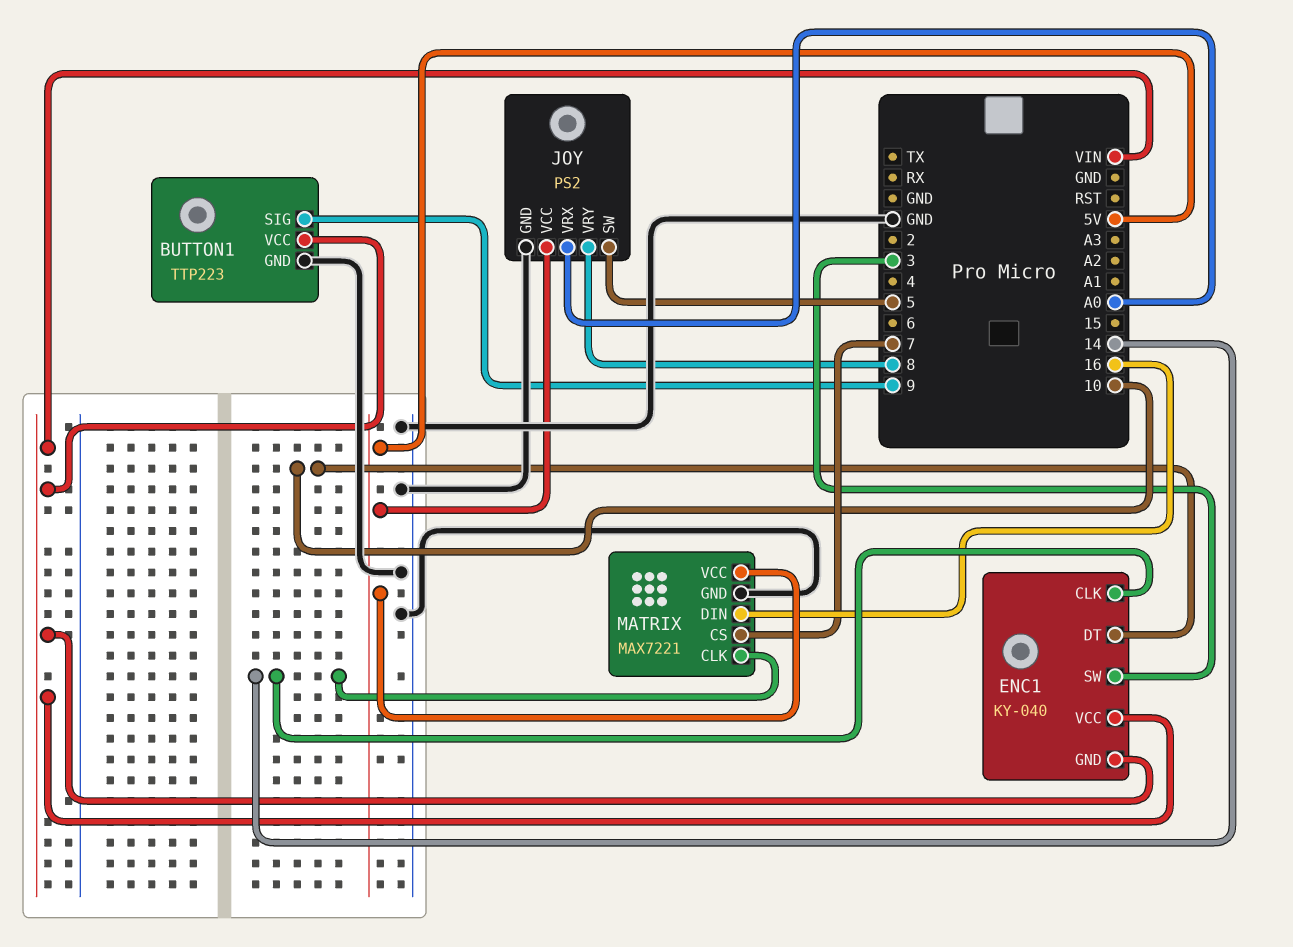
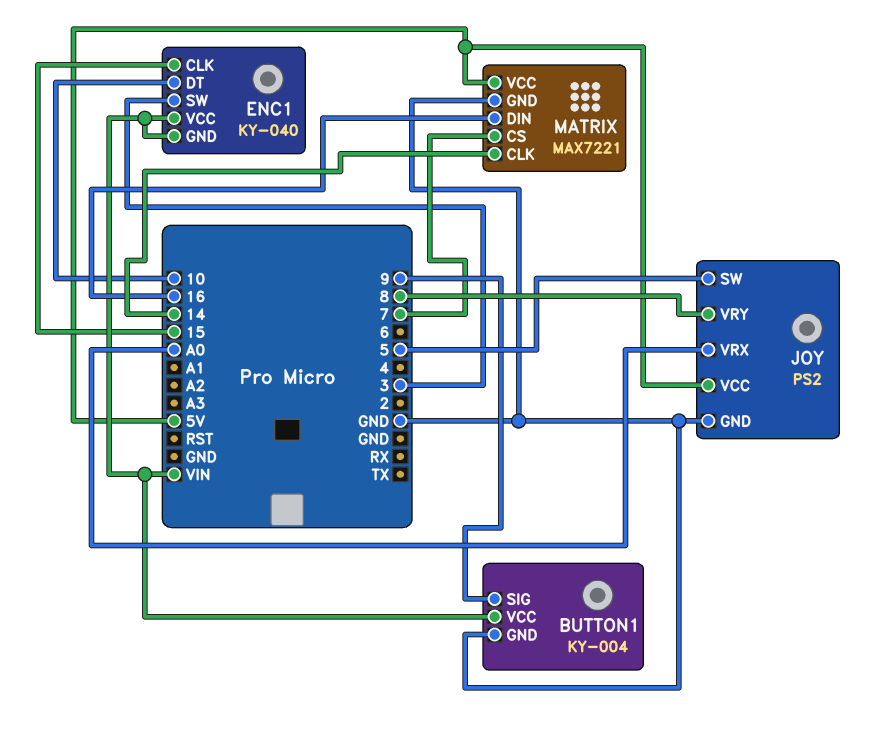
BUTTON1: TTP223 -> KY-004
ENC1 pin CLK: 14 -> 15

